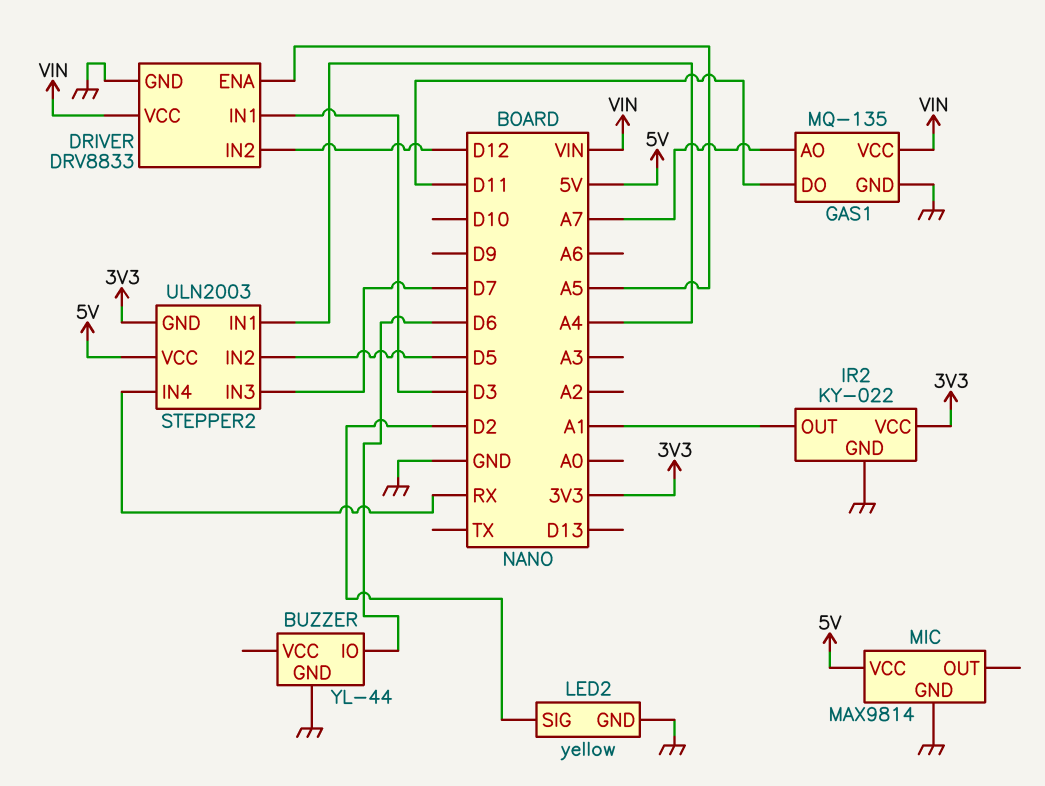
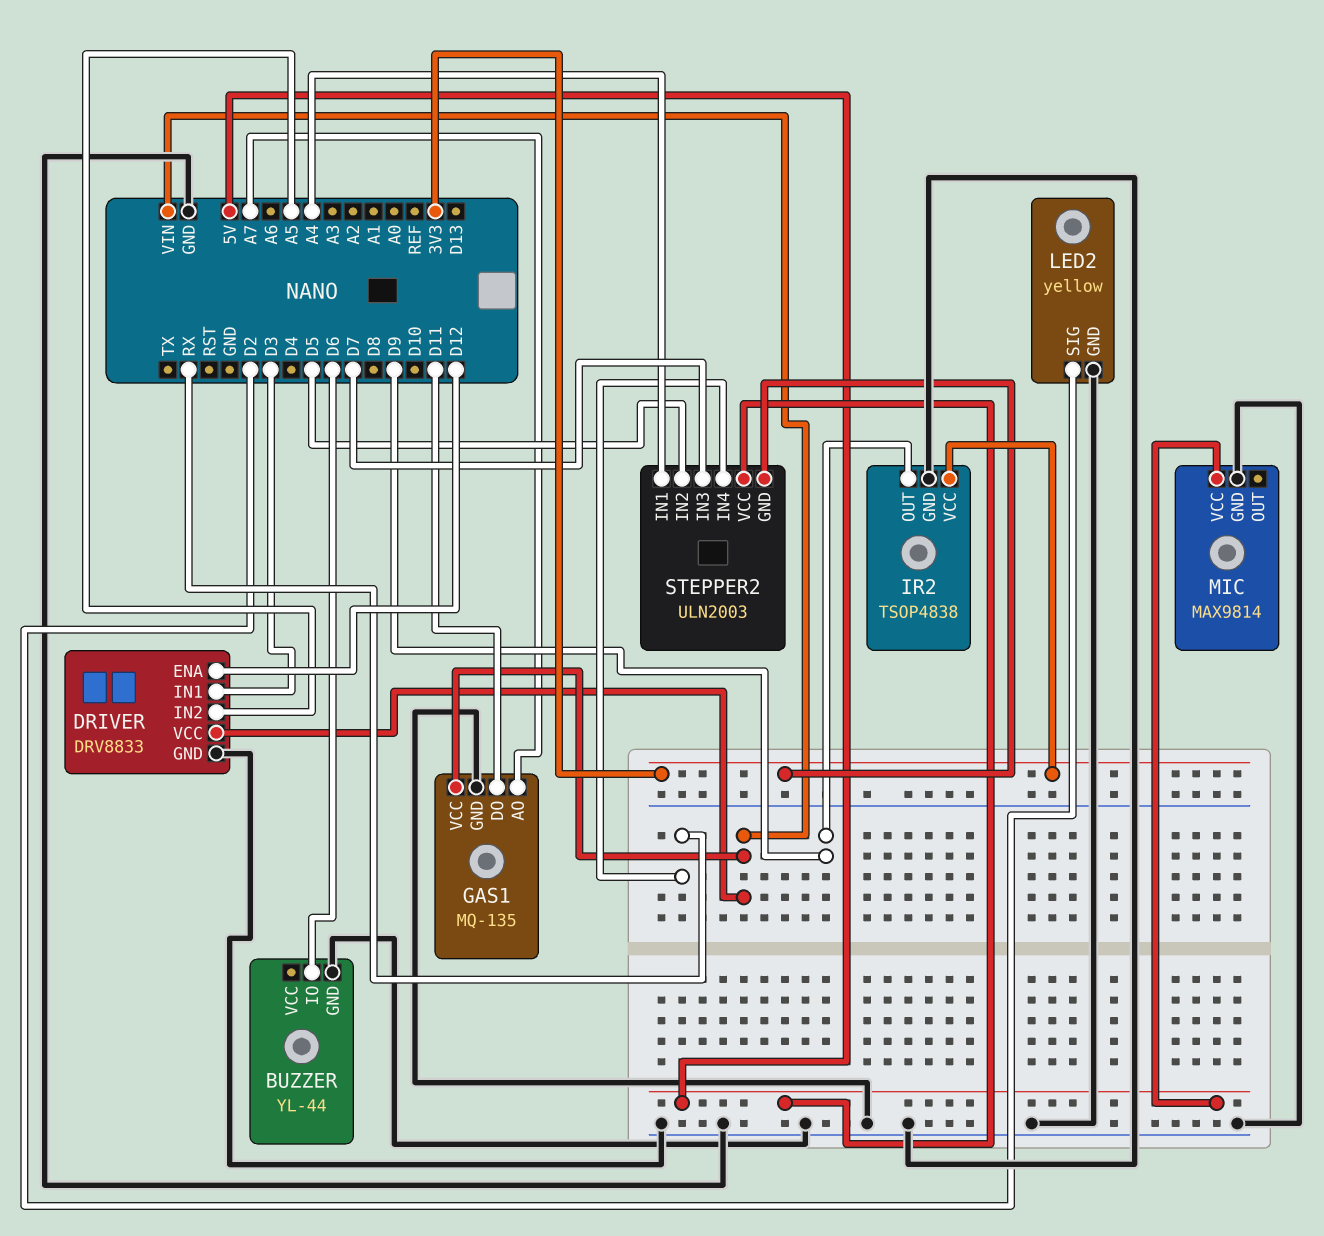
DRIVER pin ENA: A5 -> D12
DRIVER pin IN2: D12 -> A5
IR2: KY-022 -> TSOP4838
IR2 pin OUT: A1 -> D9

